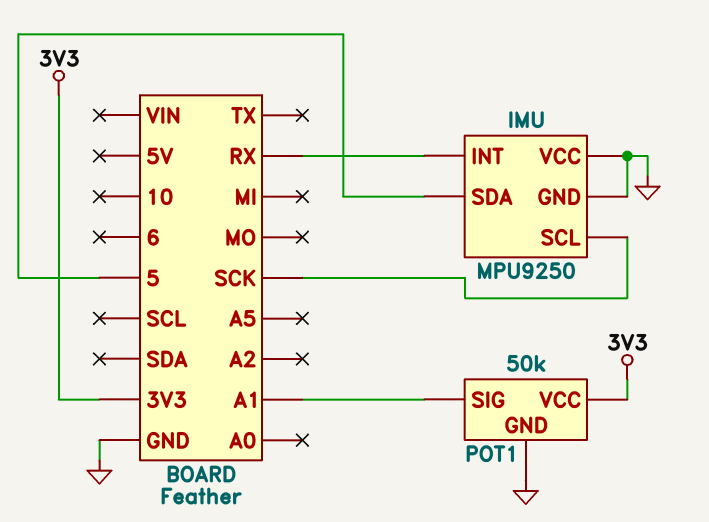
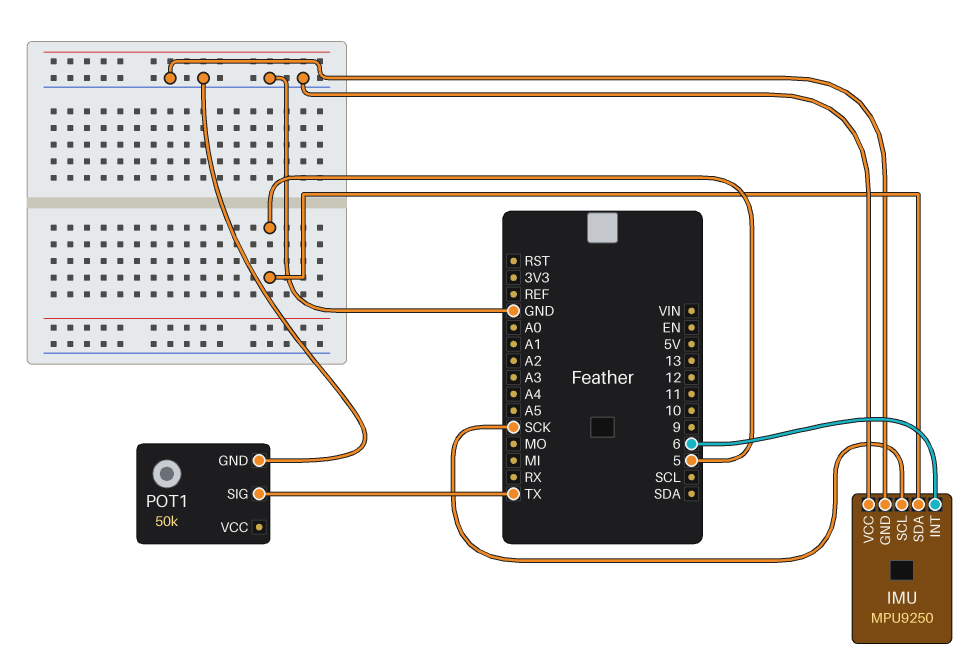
IMU pin INT: RX -> 6
POT1 pin SIG: A1 -> TX
POT1 pin VCC: 3V3 -> none

